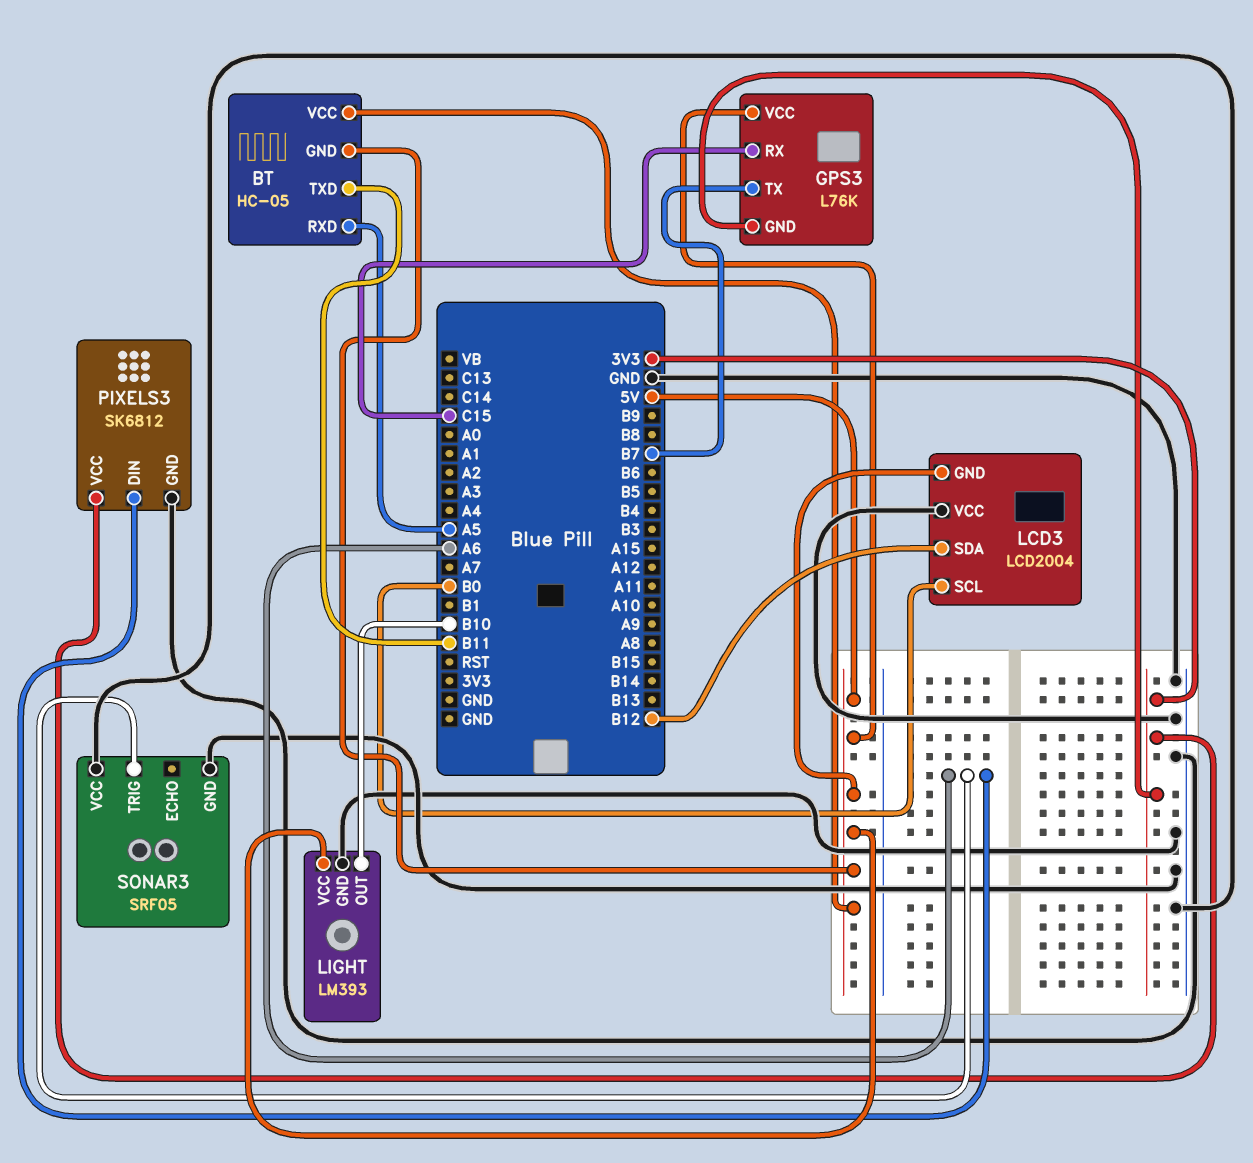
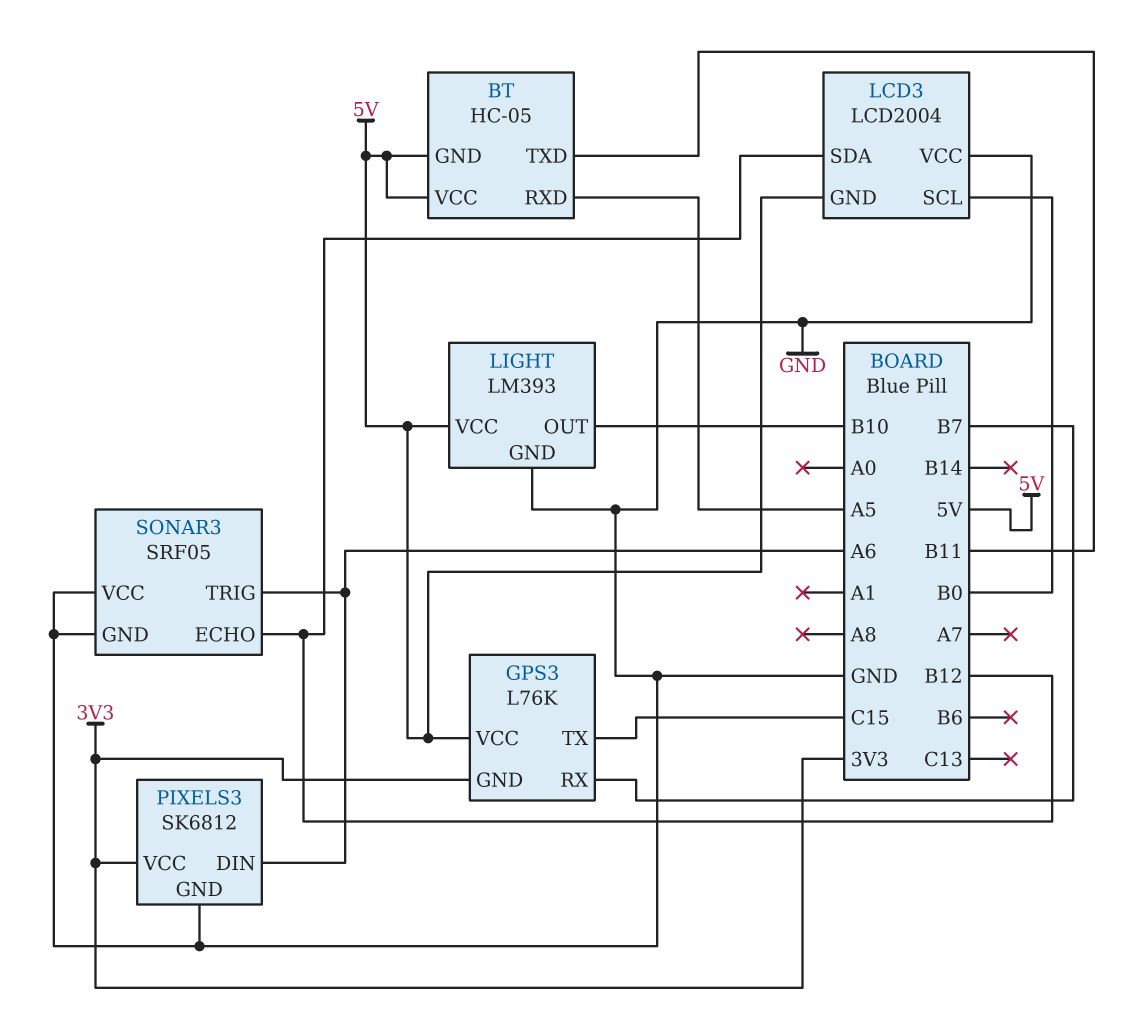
GPS3 pin RX: C15 -> B7
GPS3 pin TX: B7 -> C15
SONAR3 pin ECHO: none -> B12

